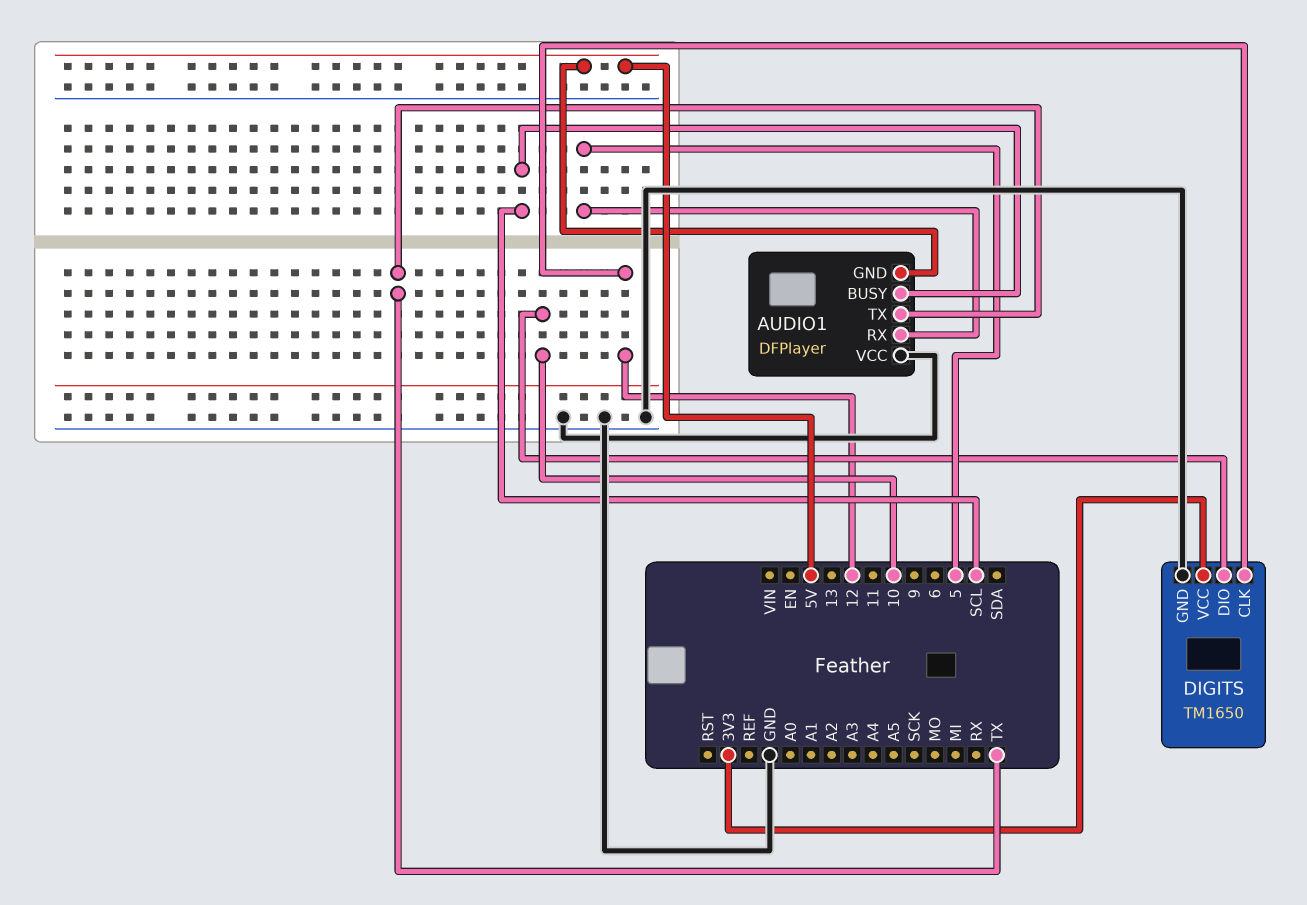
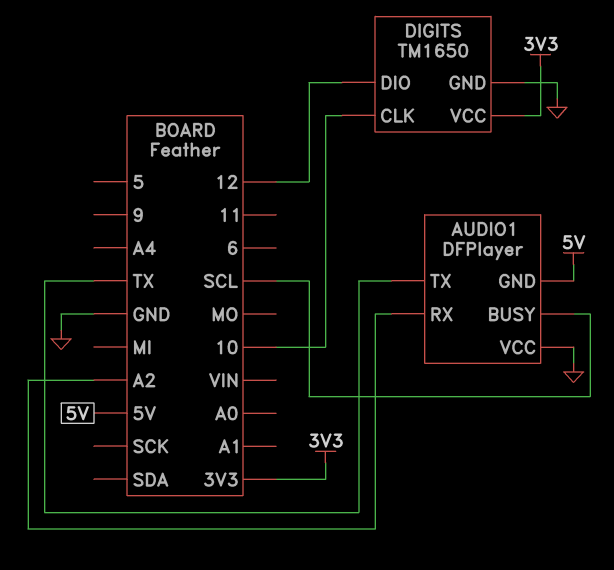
AUDIO1 pin RX: 5 -> A2
DIGITS pin CLK: 12 -> 10
DIGITS pin DIO: 10 -> 12

